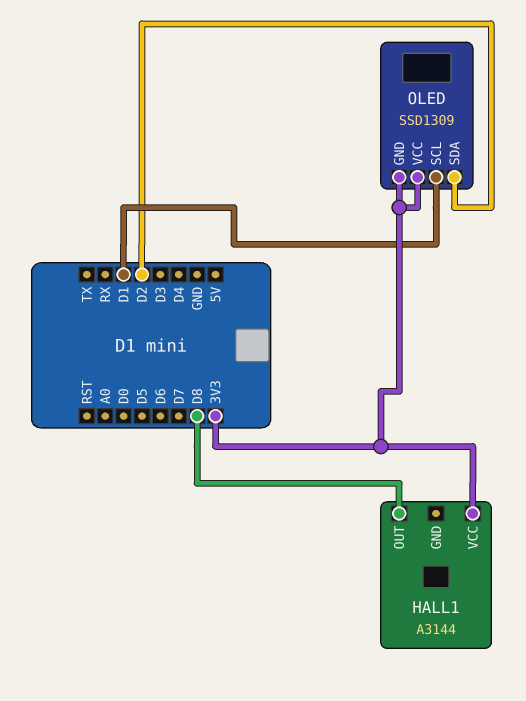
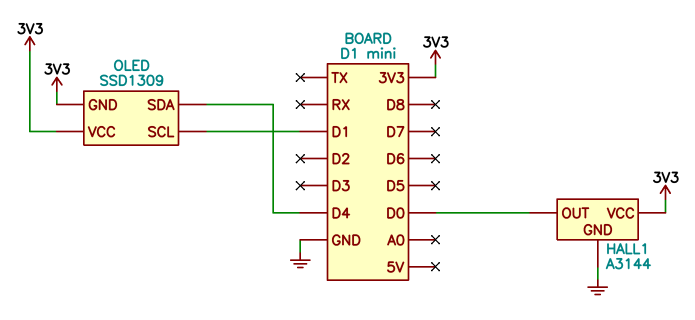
HALL1 pin GND: none -> GND
HALL1 pin OUT: D8 -> D0
OLED pin SDA: D2 -> D4

